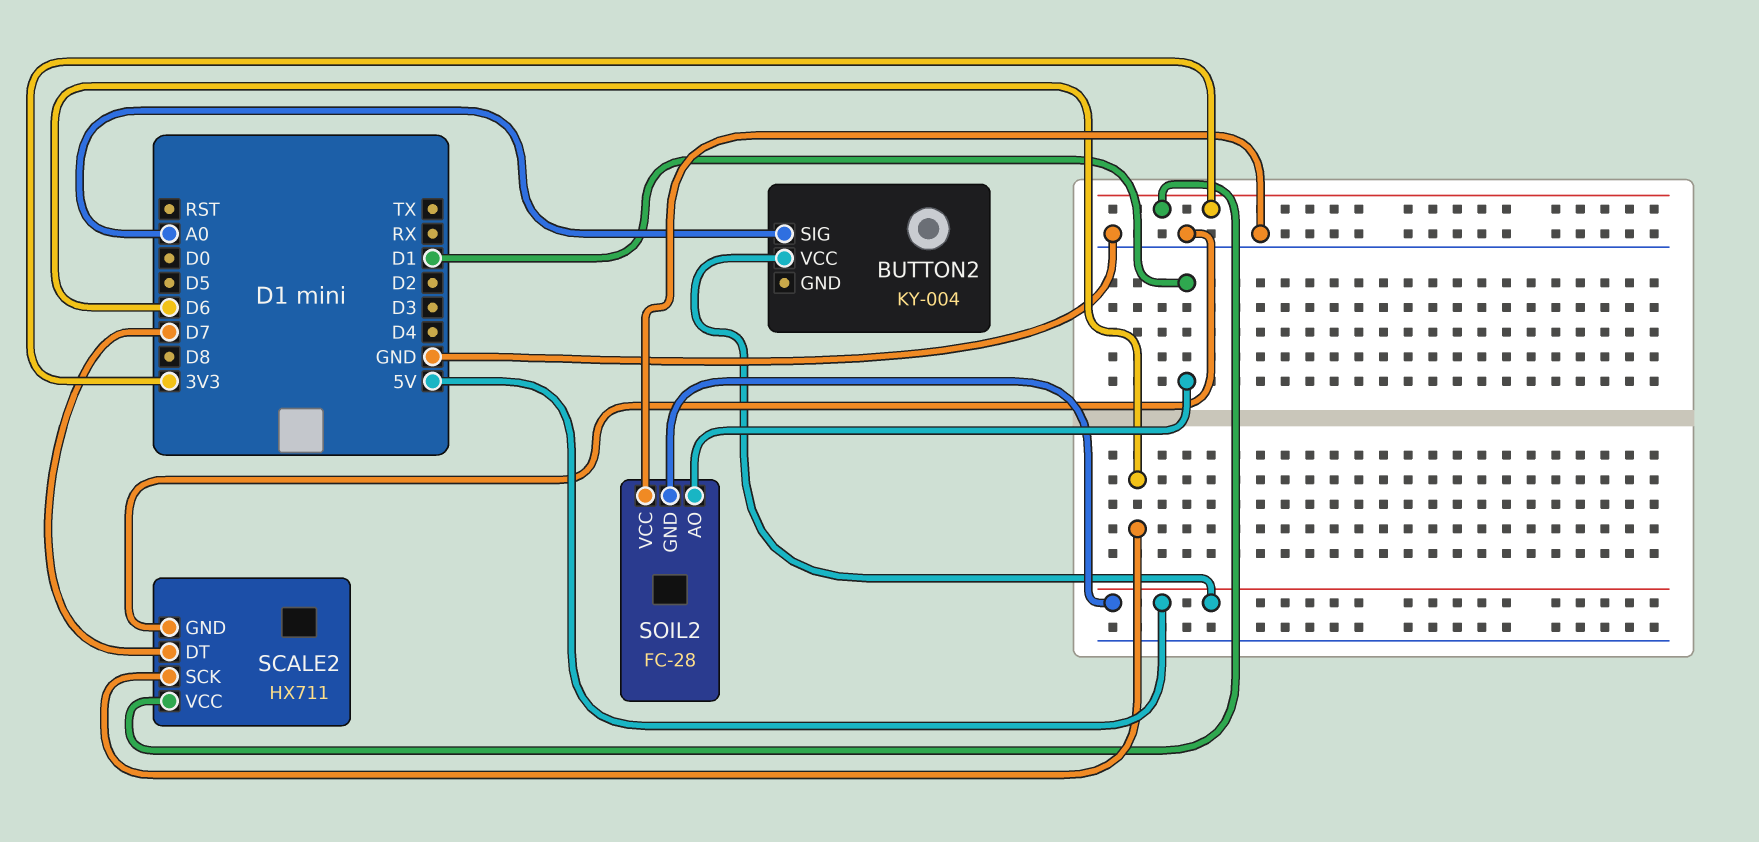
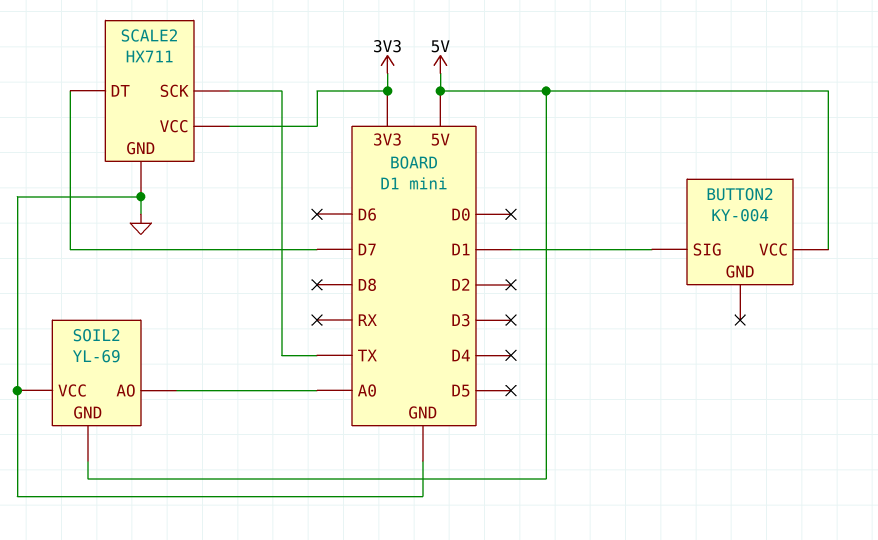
BUTTON2 pin SIG: A0 -> D1
SCALE2 pin SCK: D6 -> TX
SOIL2: FC-28 -> YL-69
SOIL2 pin AO: D1 -> A0

